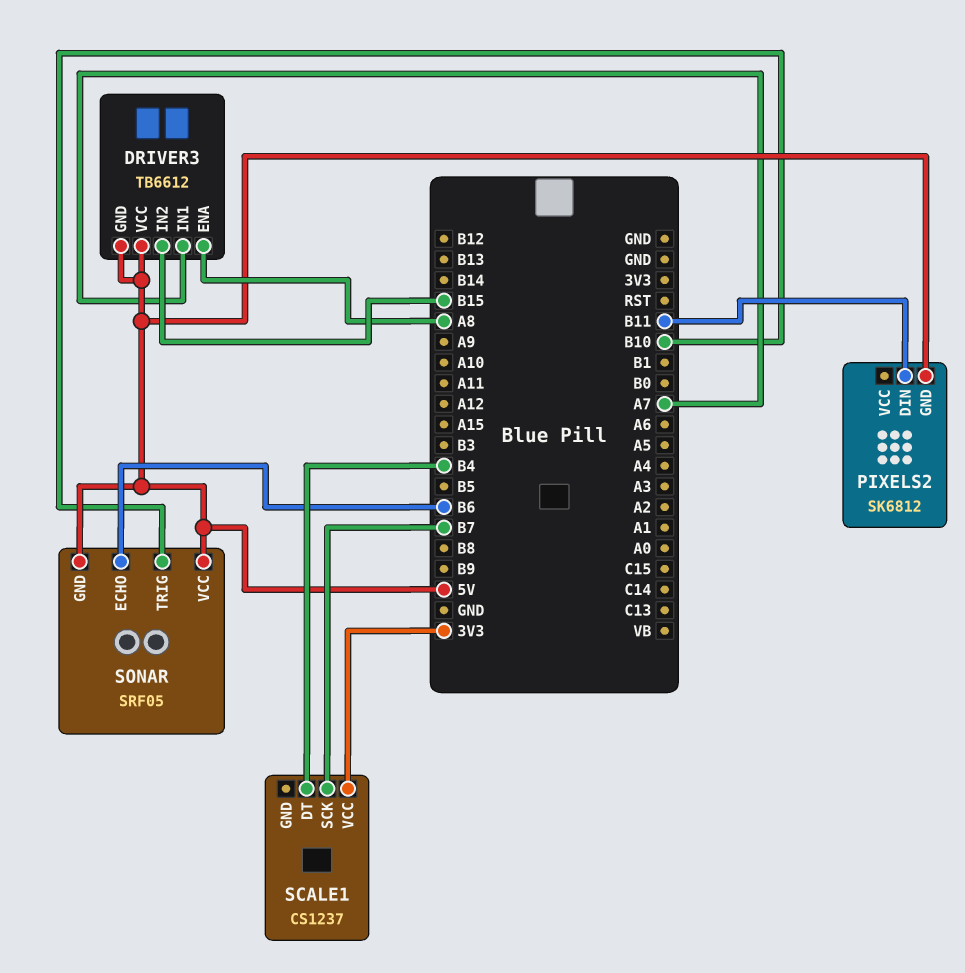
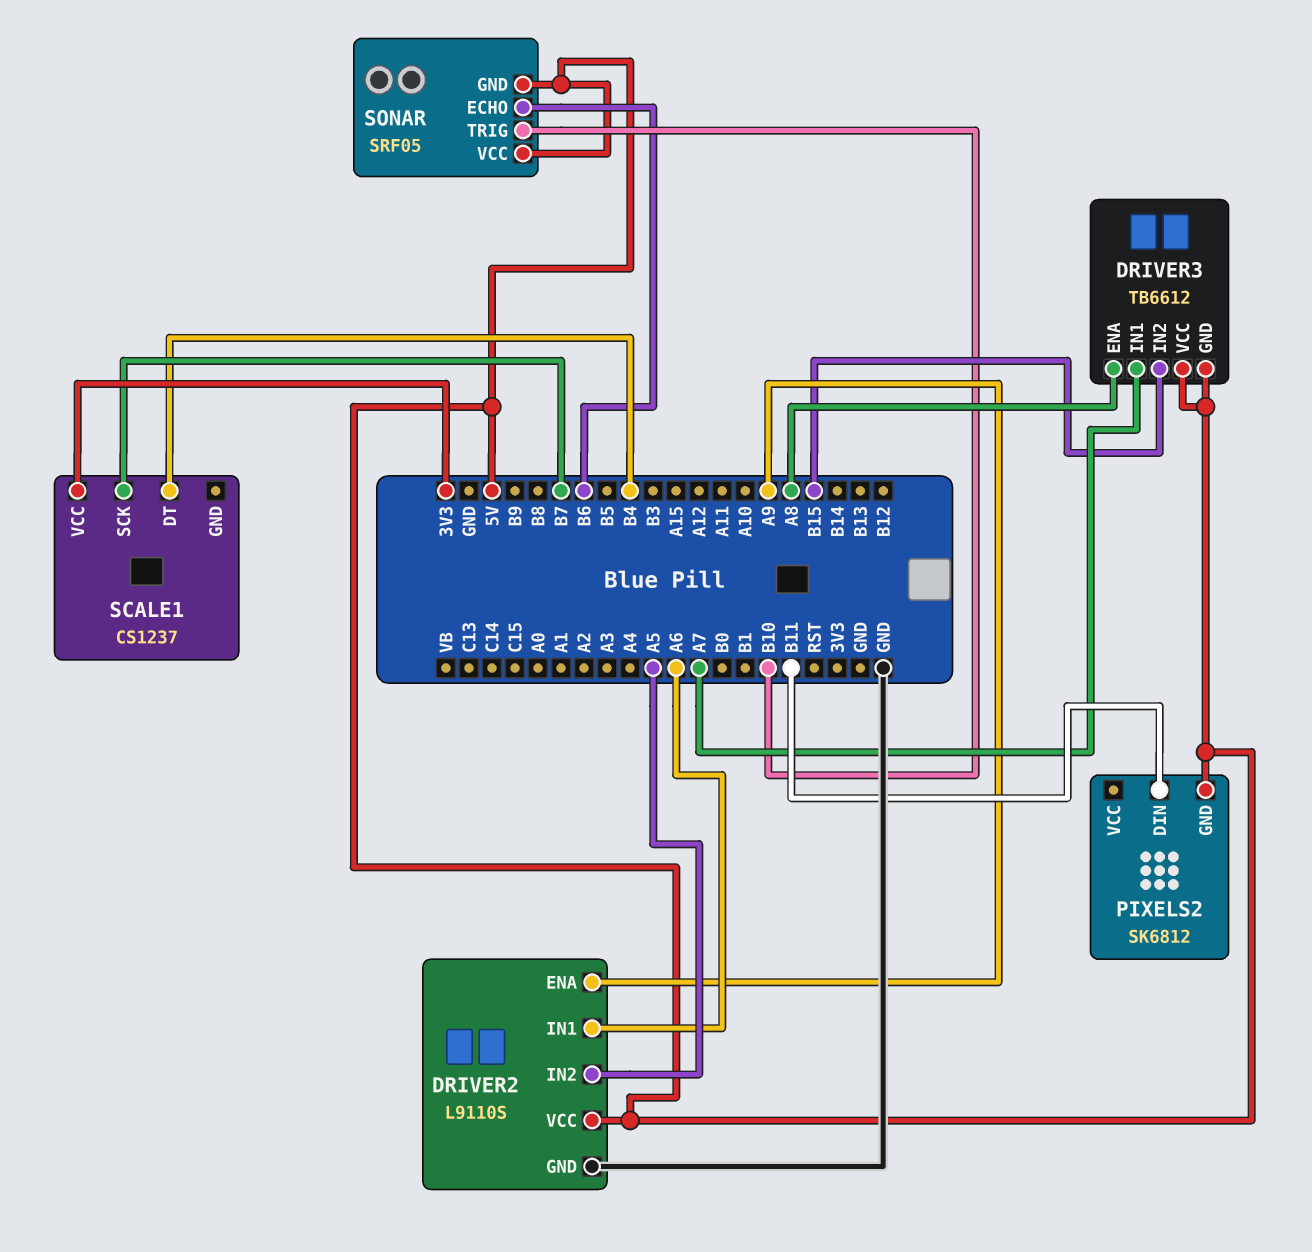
DRIVER2: none -> L9110S
DRIVER2 pin ENA: none -> A9
DRIVER2 pin GND: none -> GND
DRIVER2 pin IN1: none -> A6
DRIVER2 pin IN2: none -> A5
DRIVER2 pin VCC: none -> 5V

